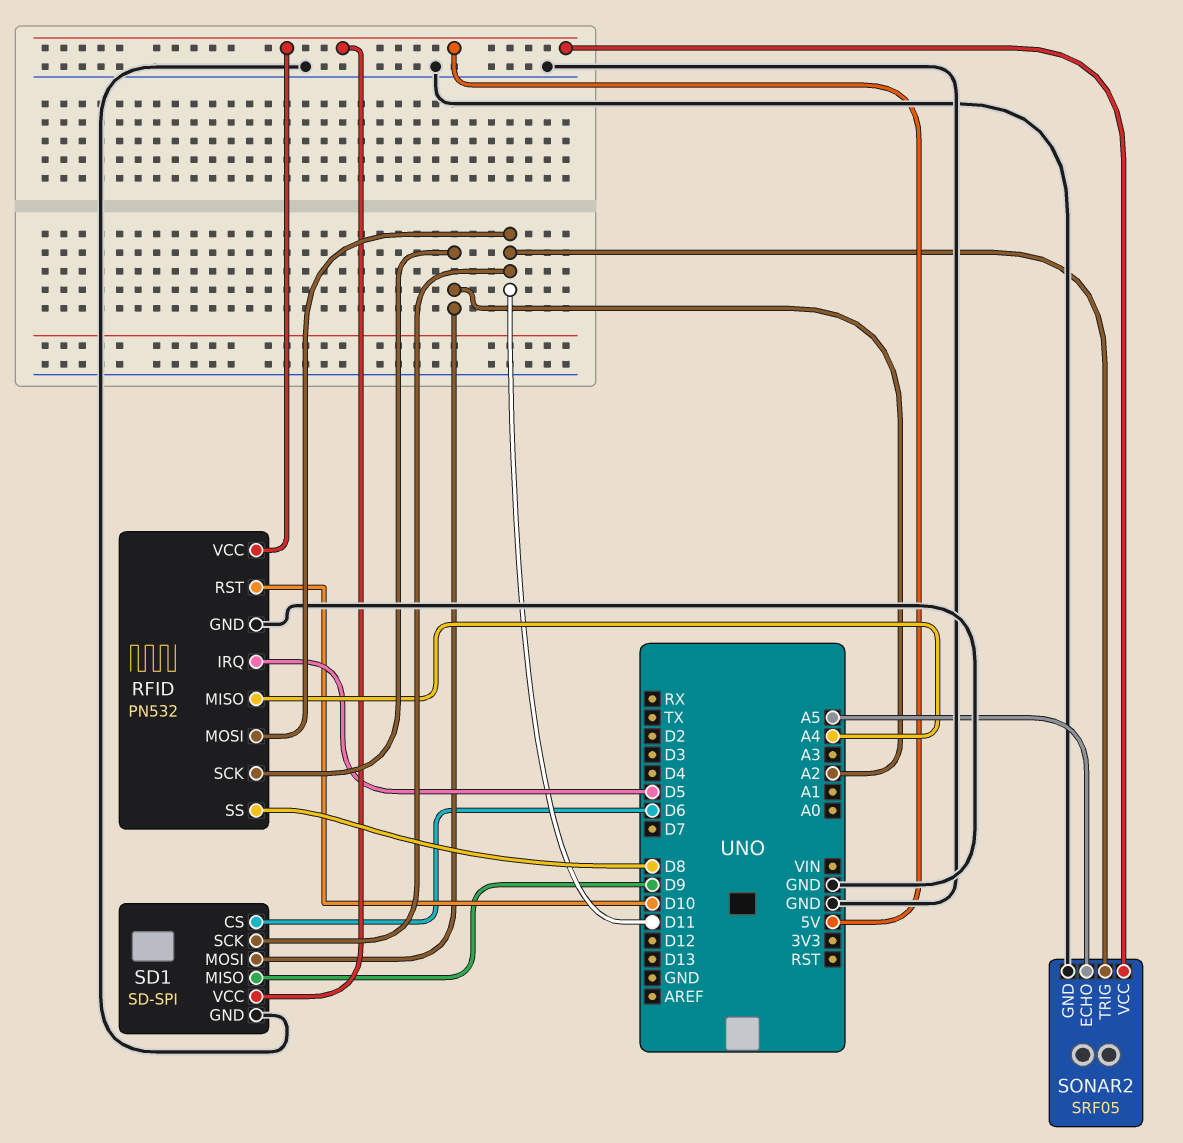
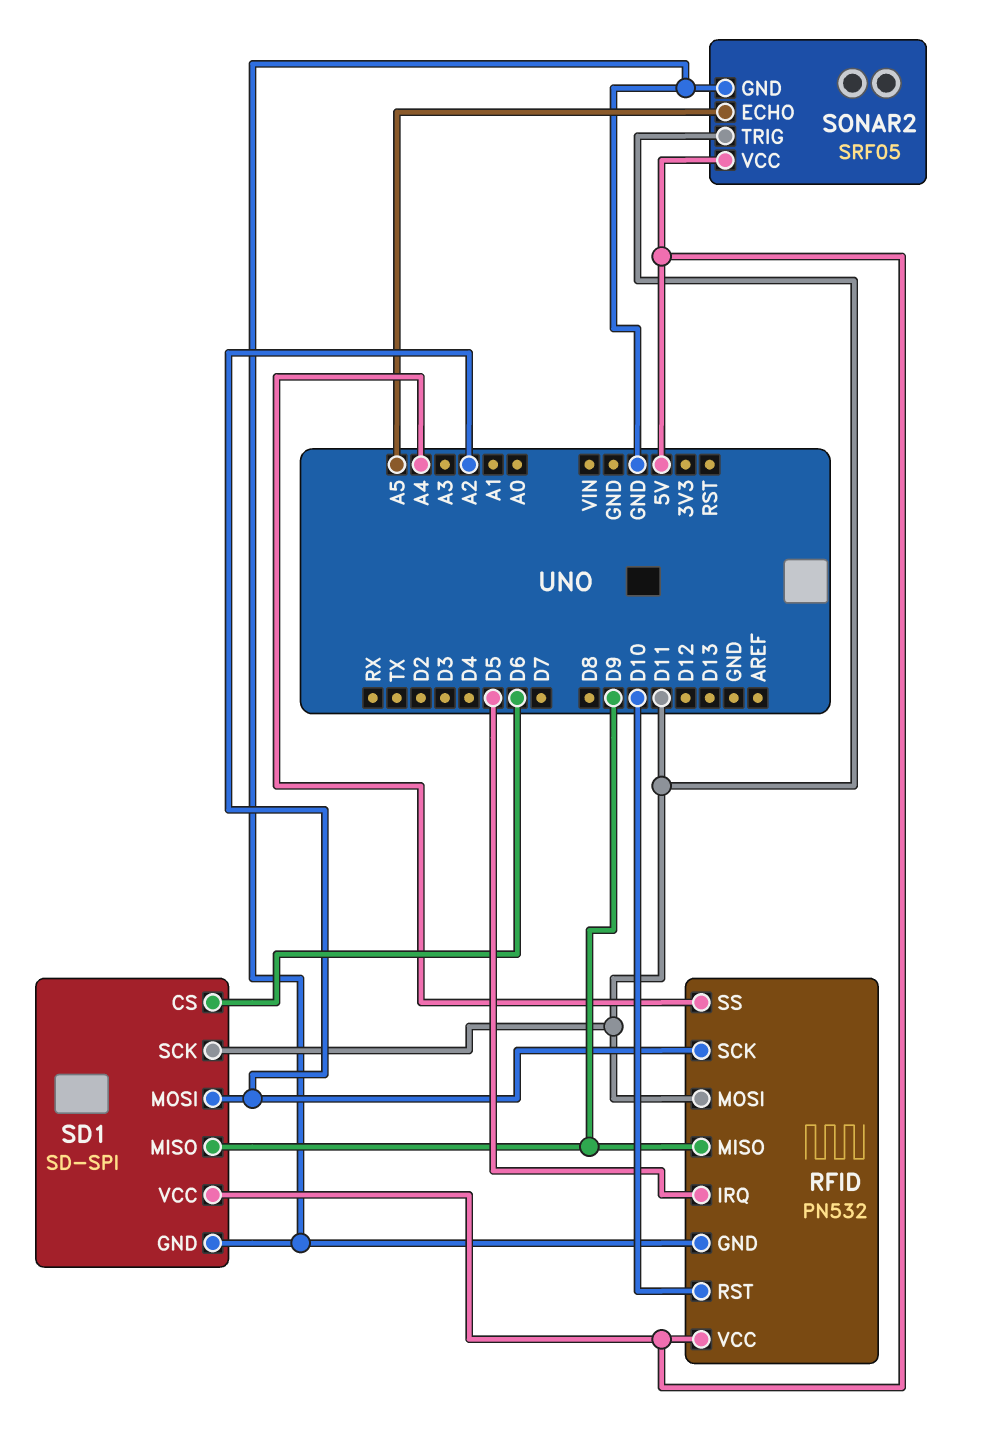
RFID pin MISO: A4 -> D9
RFID pin SS: D8 -> A4

